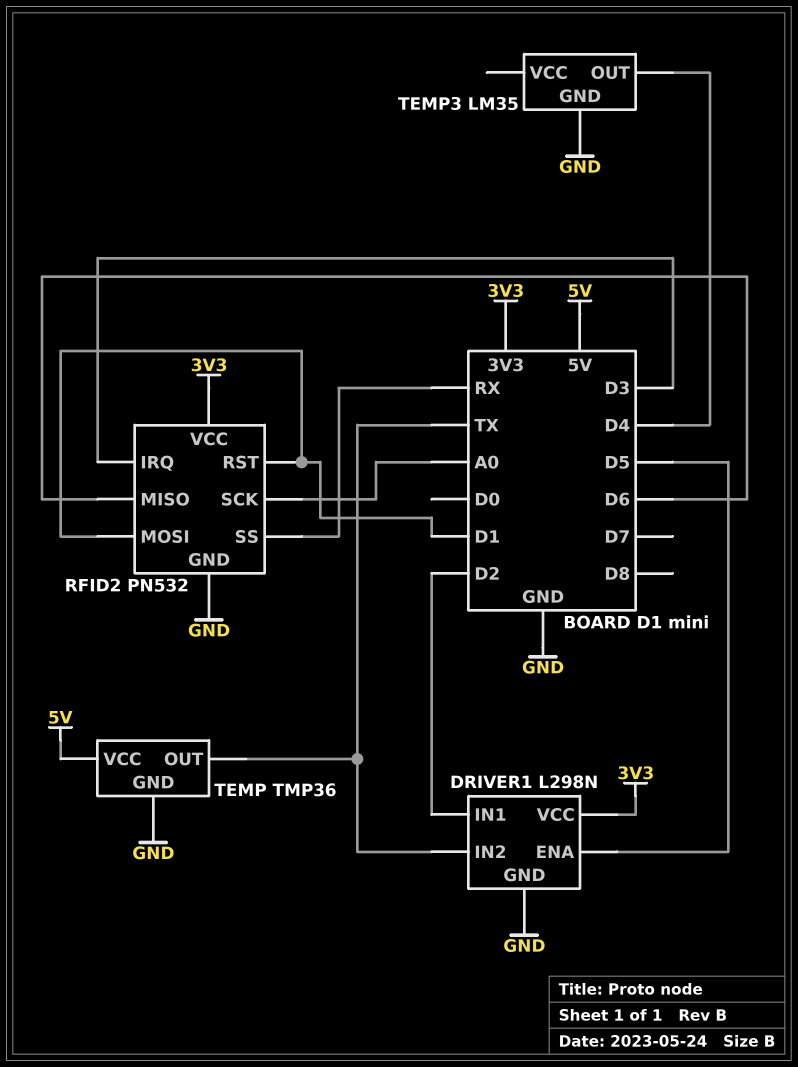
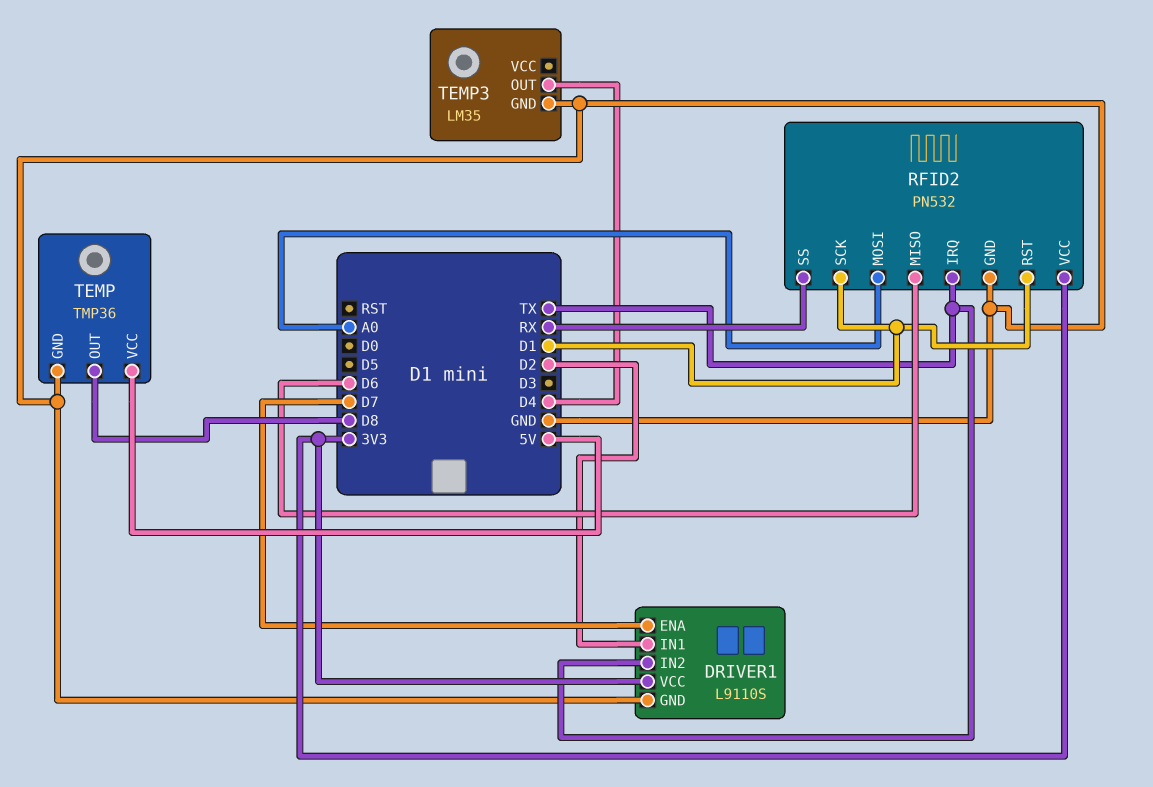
DRIVER1: L298N -> L9110S
DRIVER1 pin ENA: D5 -> D7
RFID2 pin IRQ: D3 -> TX
RFID2 pin MOSI: D1 -> A0
RFID2 pin SCK: A0 -> D1
TEMP pin OUT: TX -> D8

